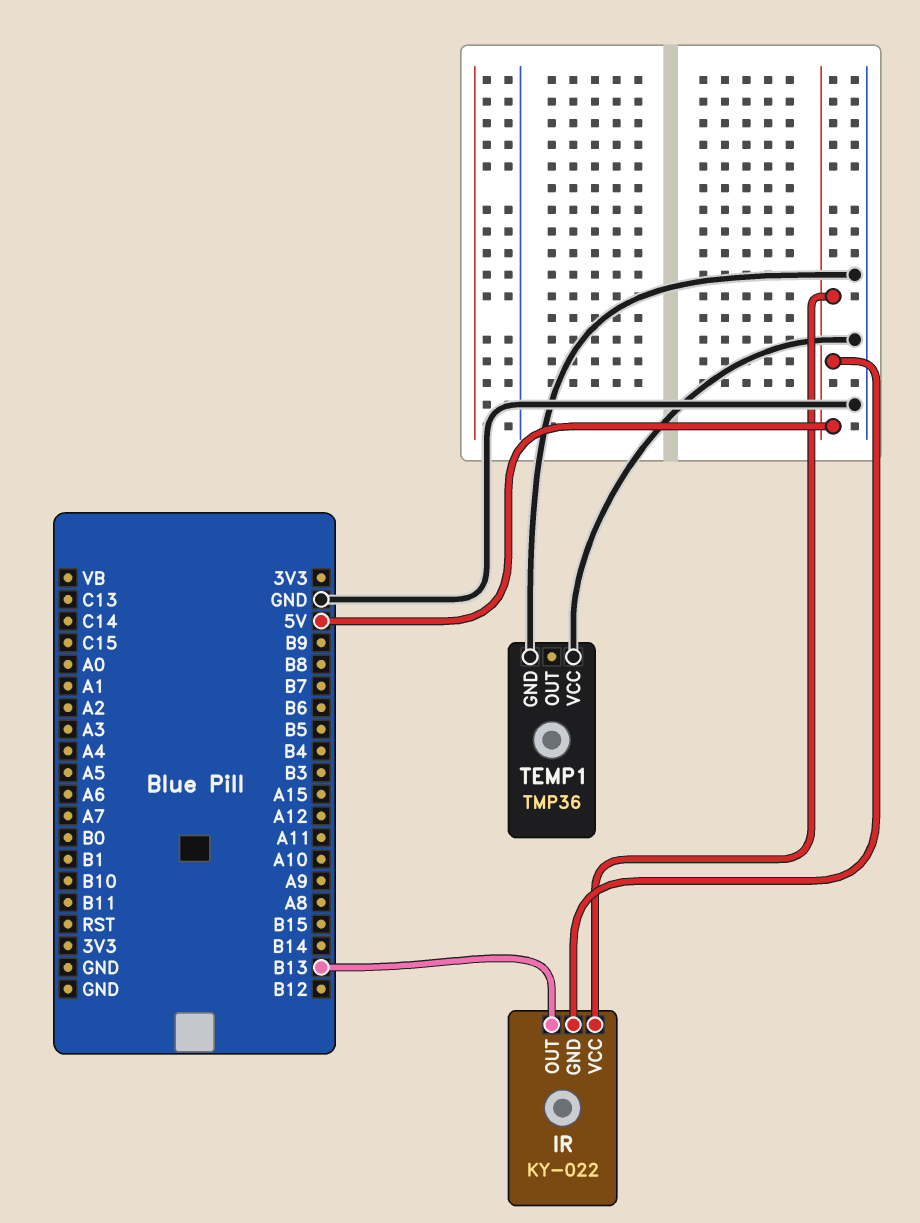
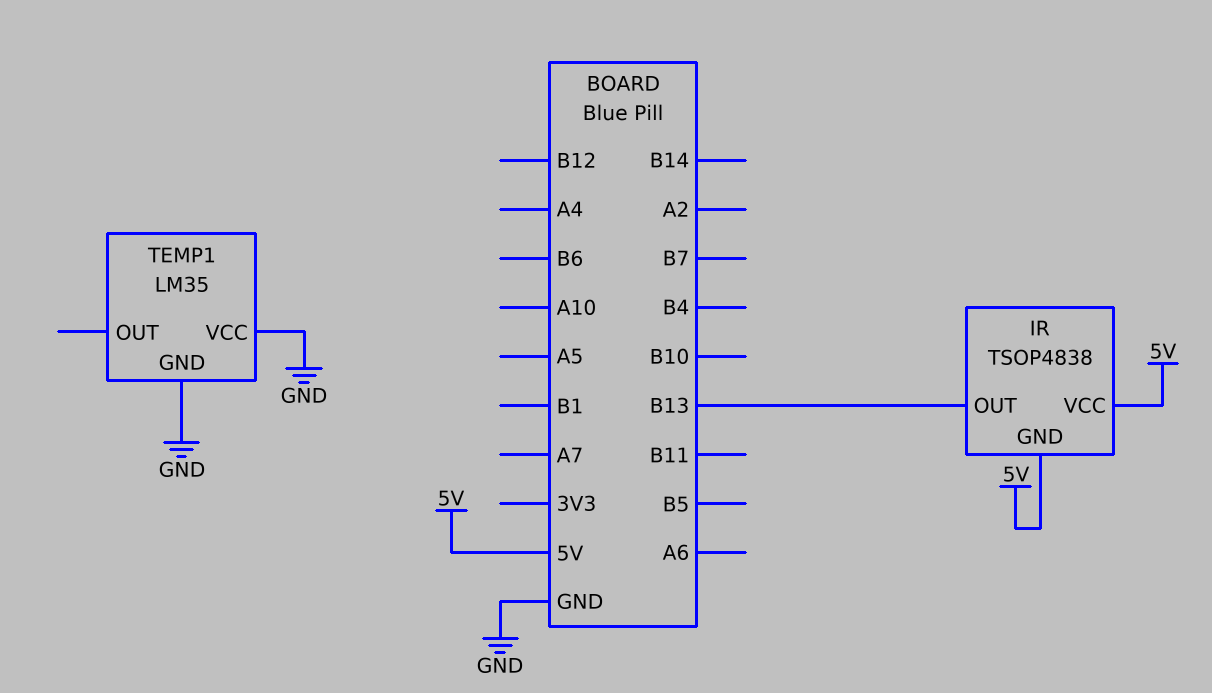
IR: KY-022 -> TSOP4838
TEMP1: TMP36 -> LM35

